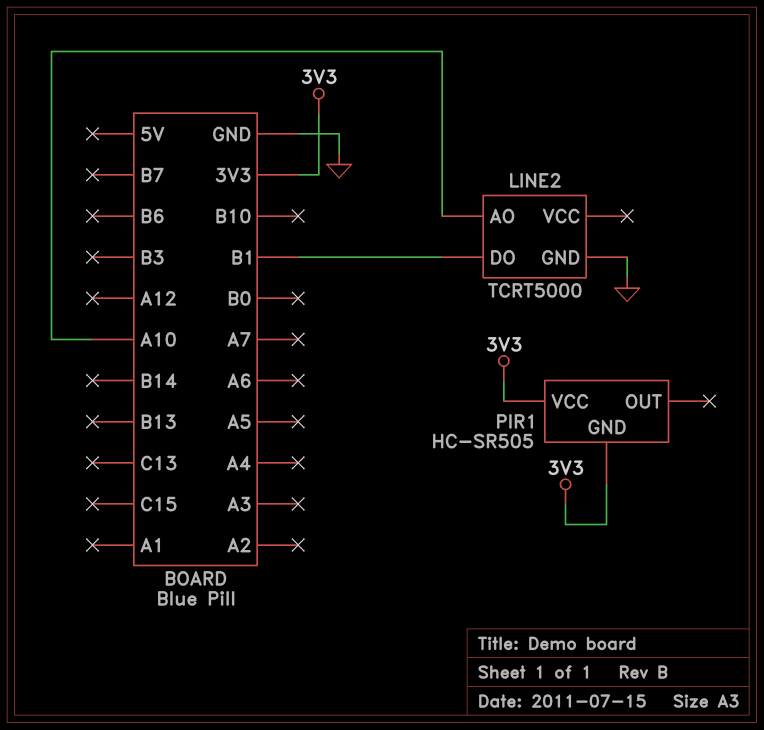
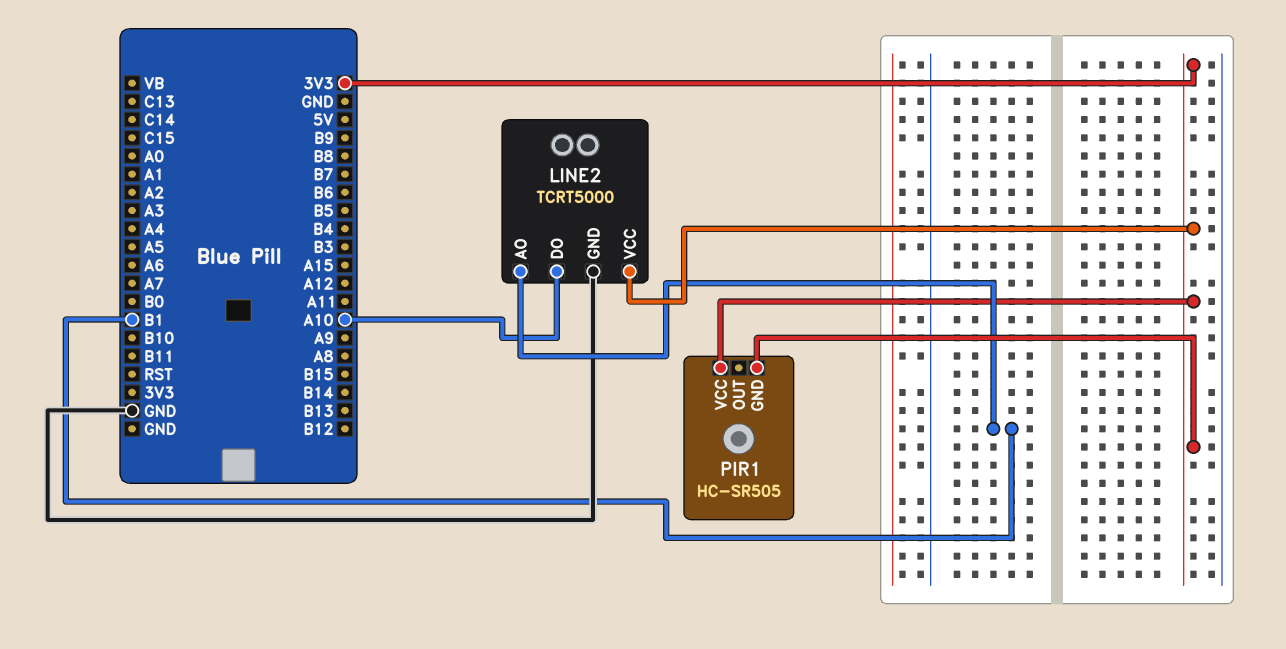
LINE2 pin AO: A10 -> B1
LINE2 pin DO: B1 -> A10
LINE2 pin VCC: none -> 3V3

